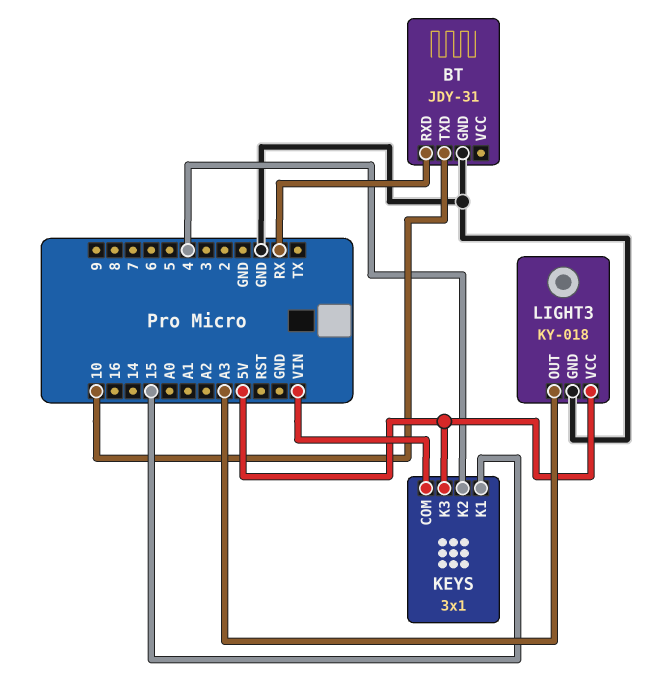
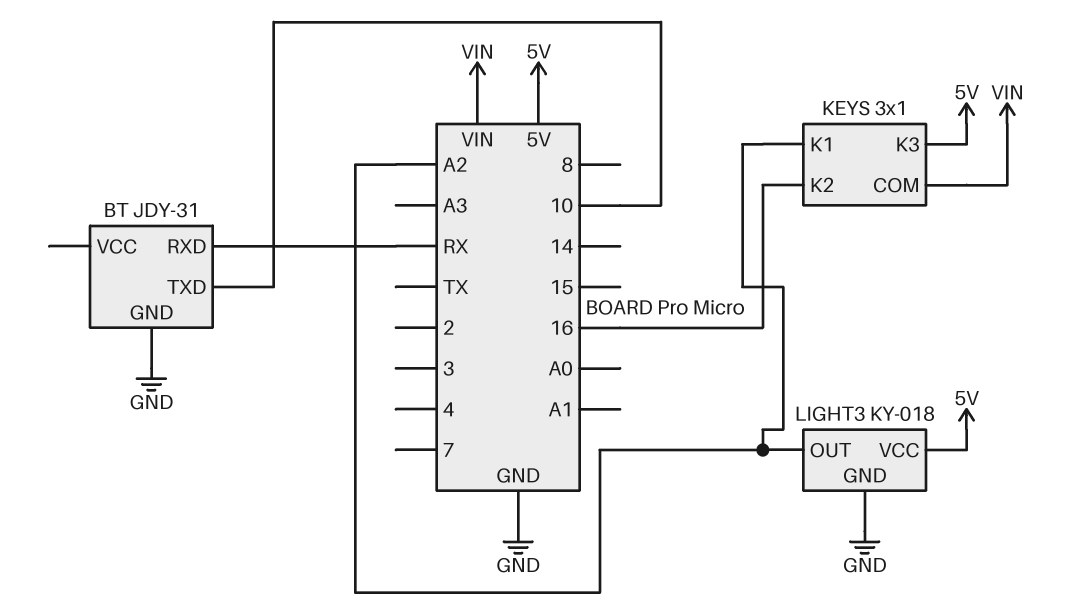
KEYS pin K1: 15 -> A2
KEYS pin K2: 4 -> 16
LIGHT3 pin OUT: A3 -> A2

